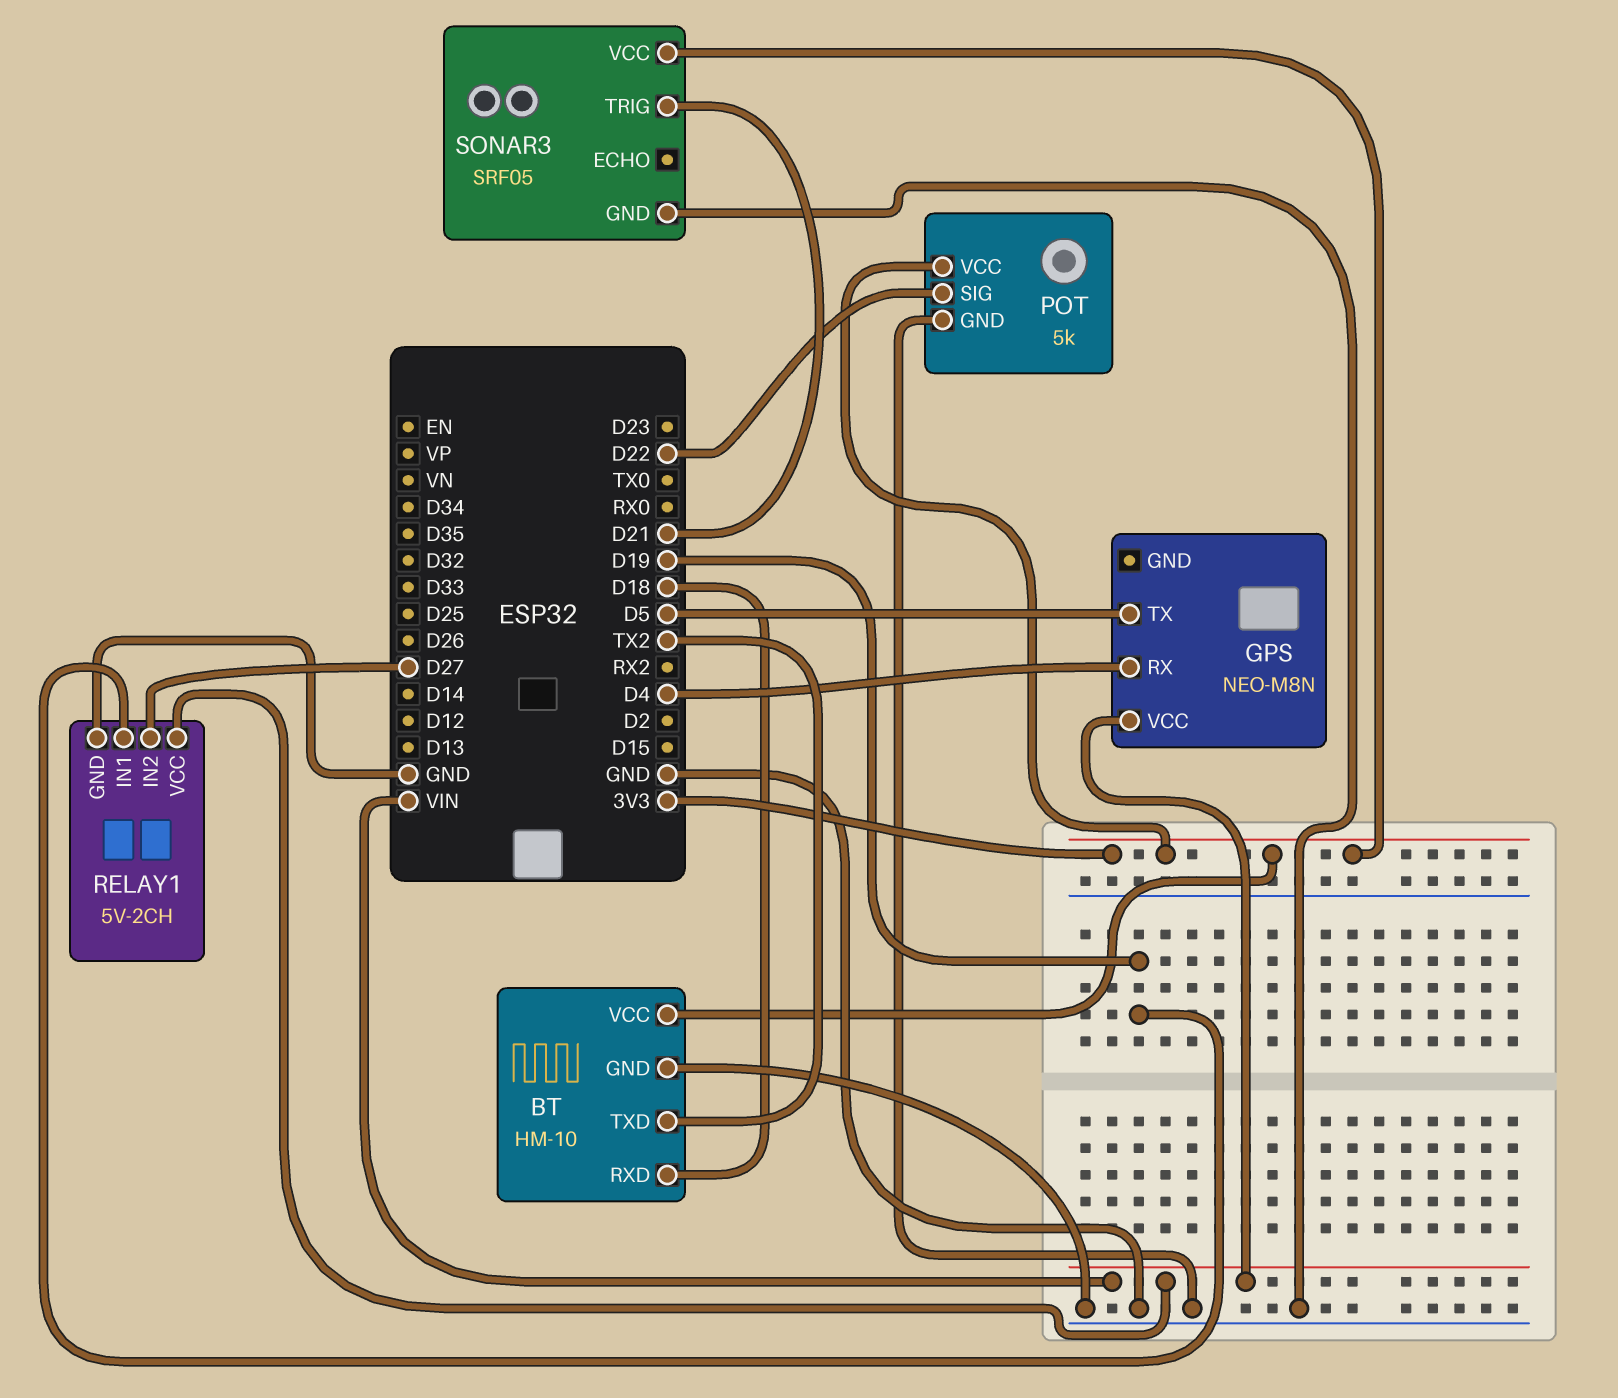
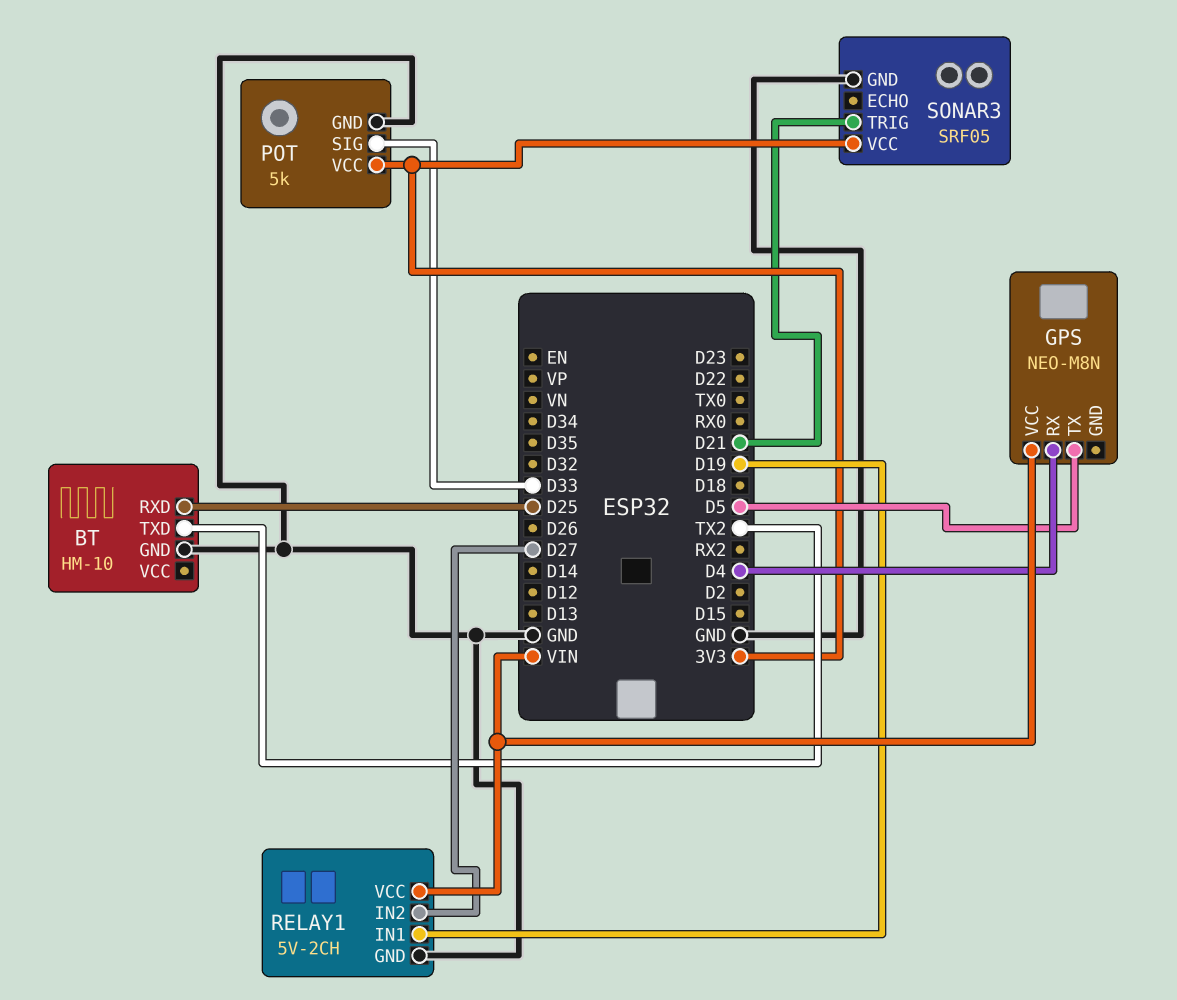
BT pin RXD: D18 -> D25
BT pin VCC: 3V3 -> none
POT pin SIG: D22 -> D33

